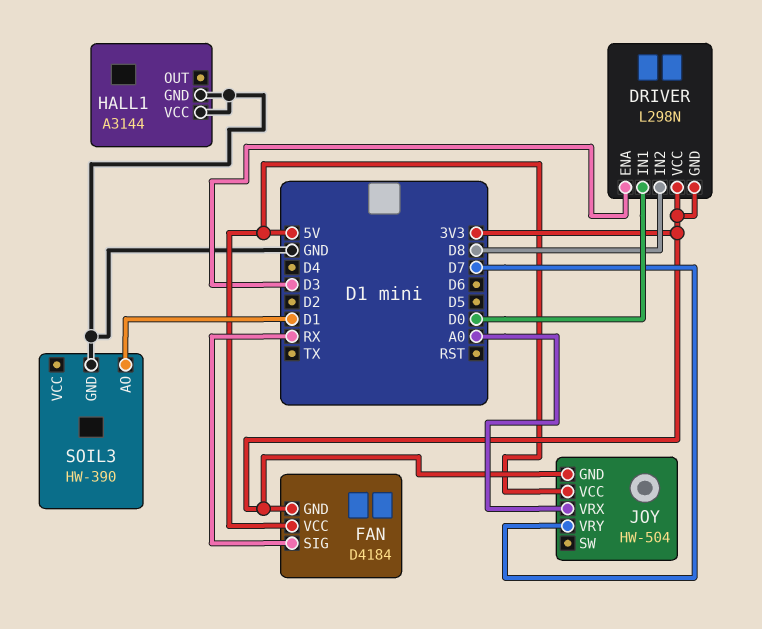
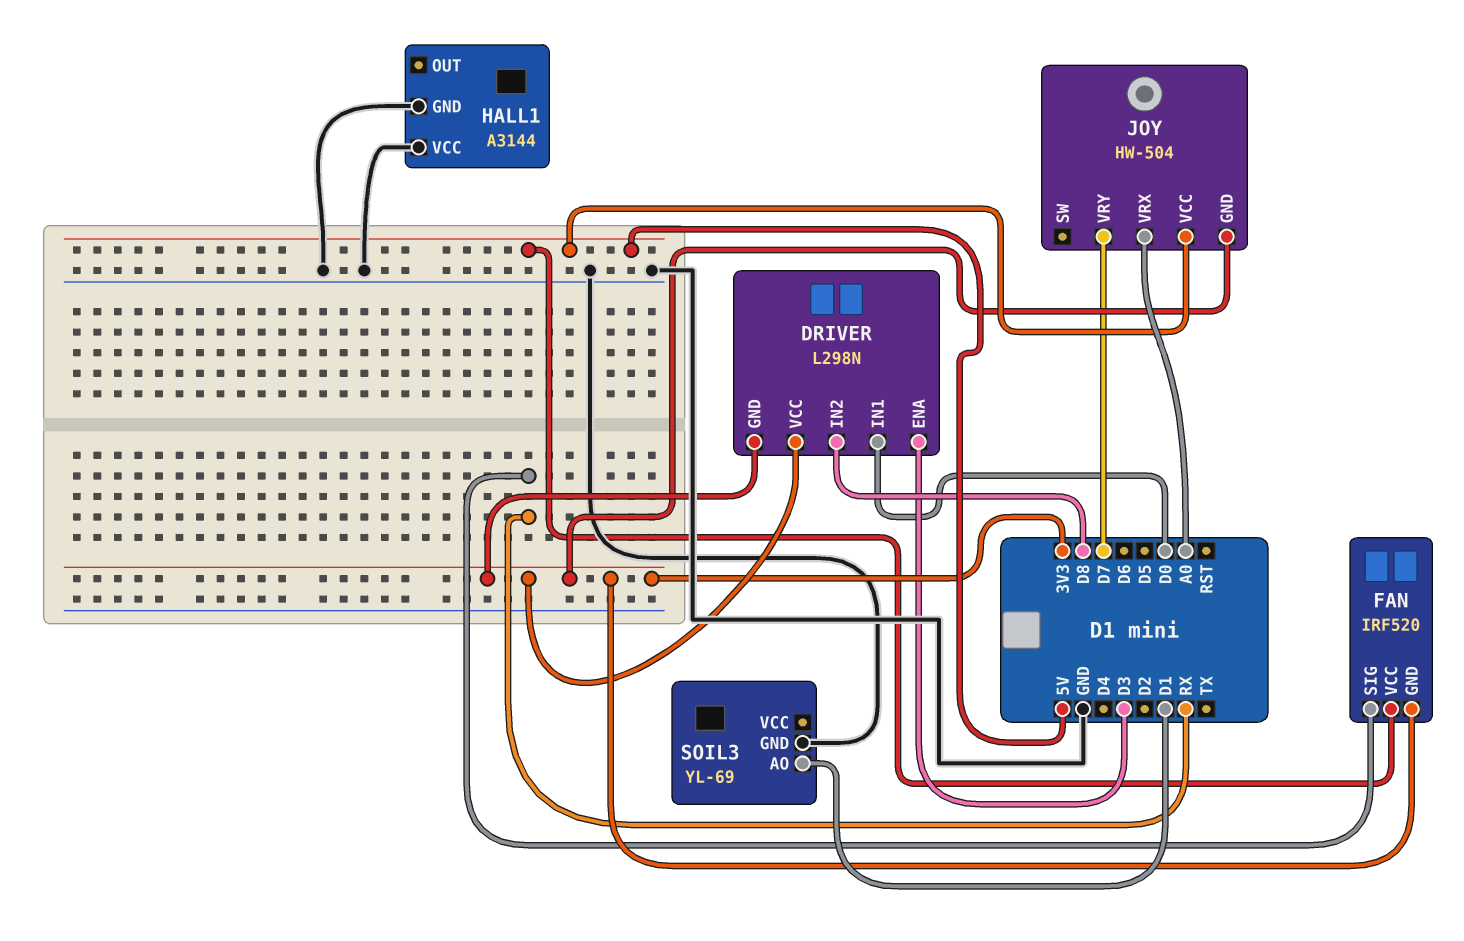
FAN: D4184 -> IRF520
SOIL3: HW-390 -> YL-69

